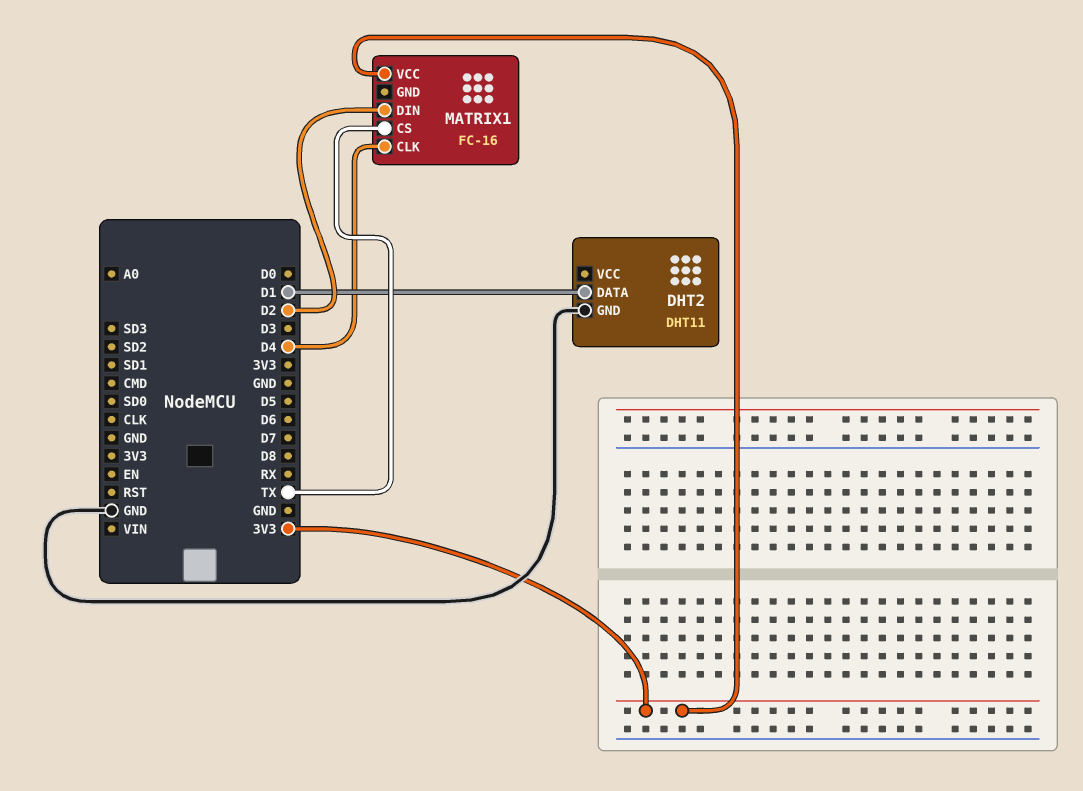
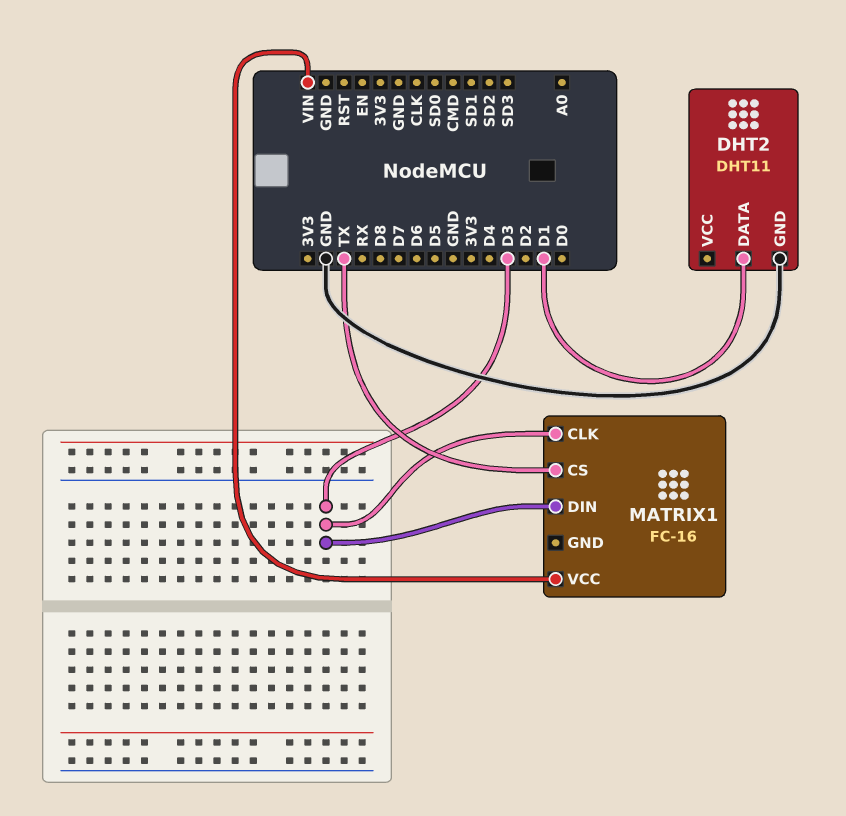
MATRIX1 pin CLK: D4 -> D3
MATRIX1 pin DIN: D2 -> D3
MATRIX1 pin VCC: 3V3 -> VIN

